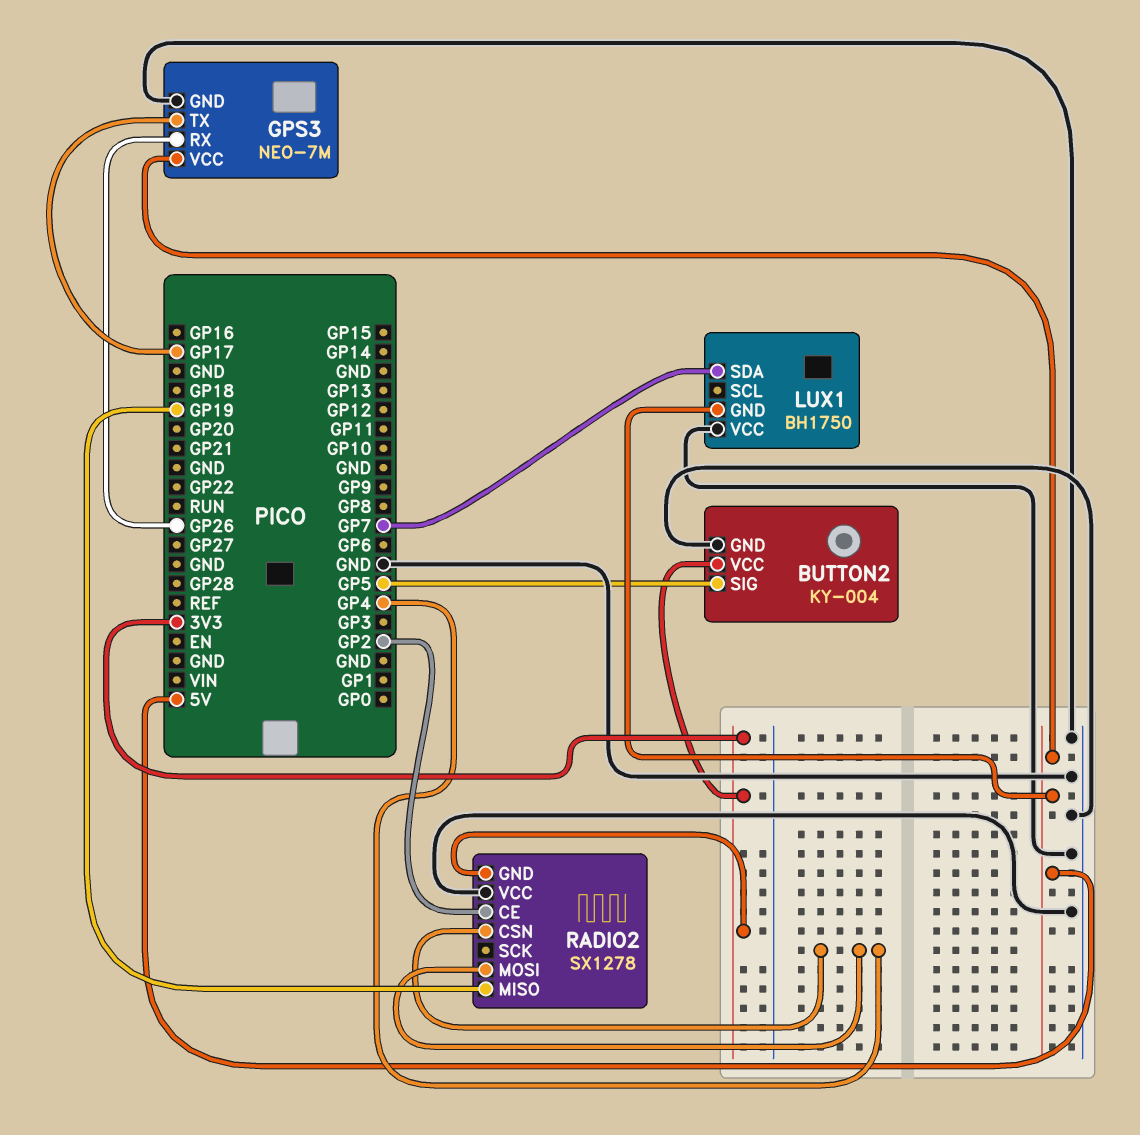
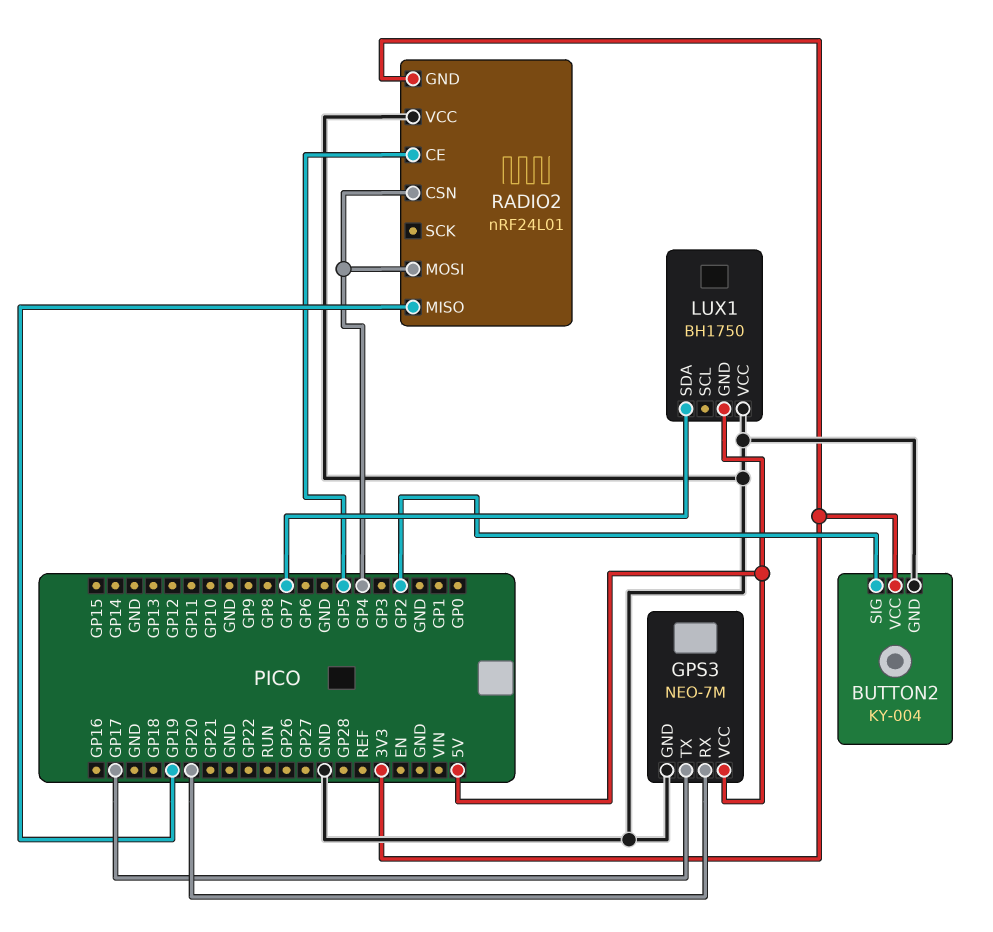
BUTTON2 pin SIG: GP5 -> GP2
GPS3 pin RX: GP26 -> GP20
RADIO2: SX1278 -> nRF24L01
RADIO2 pin CE: GP2 -> GP5

